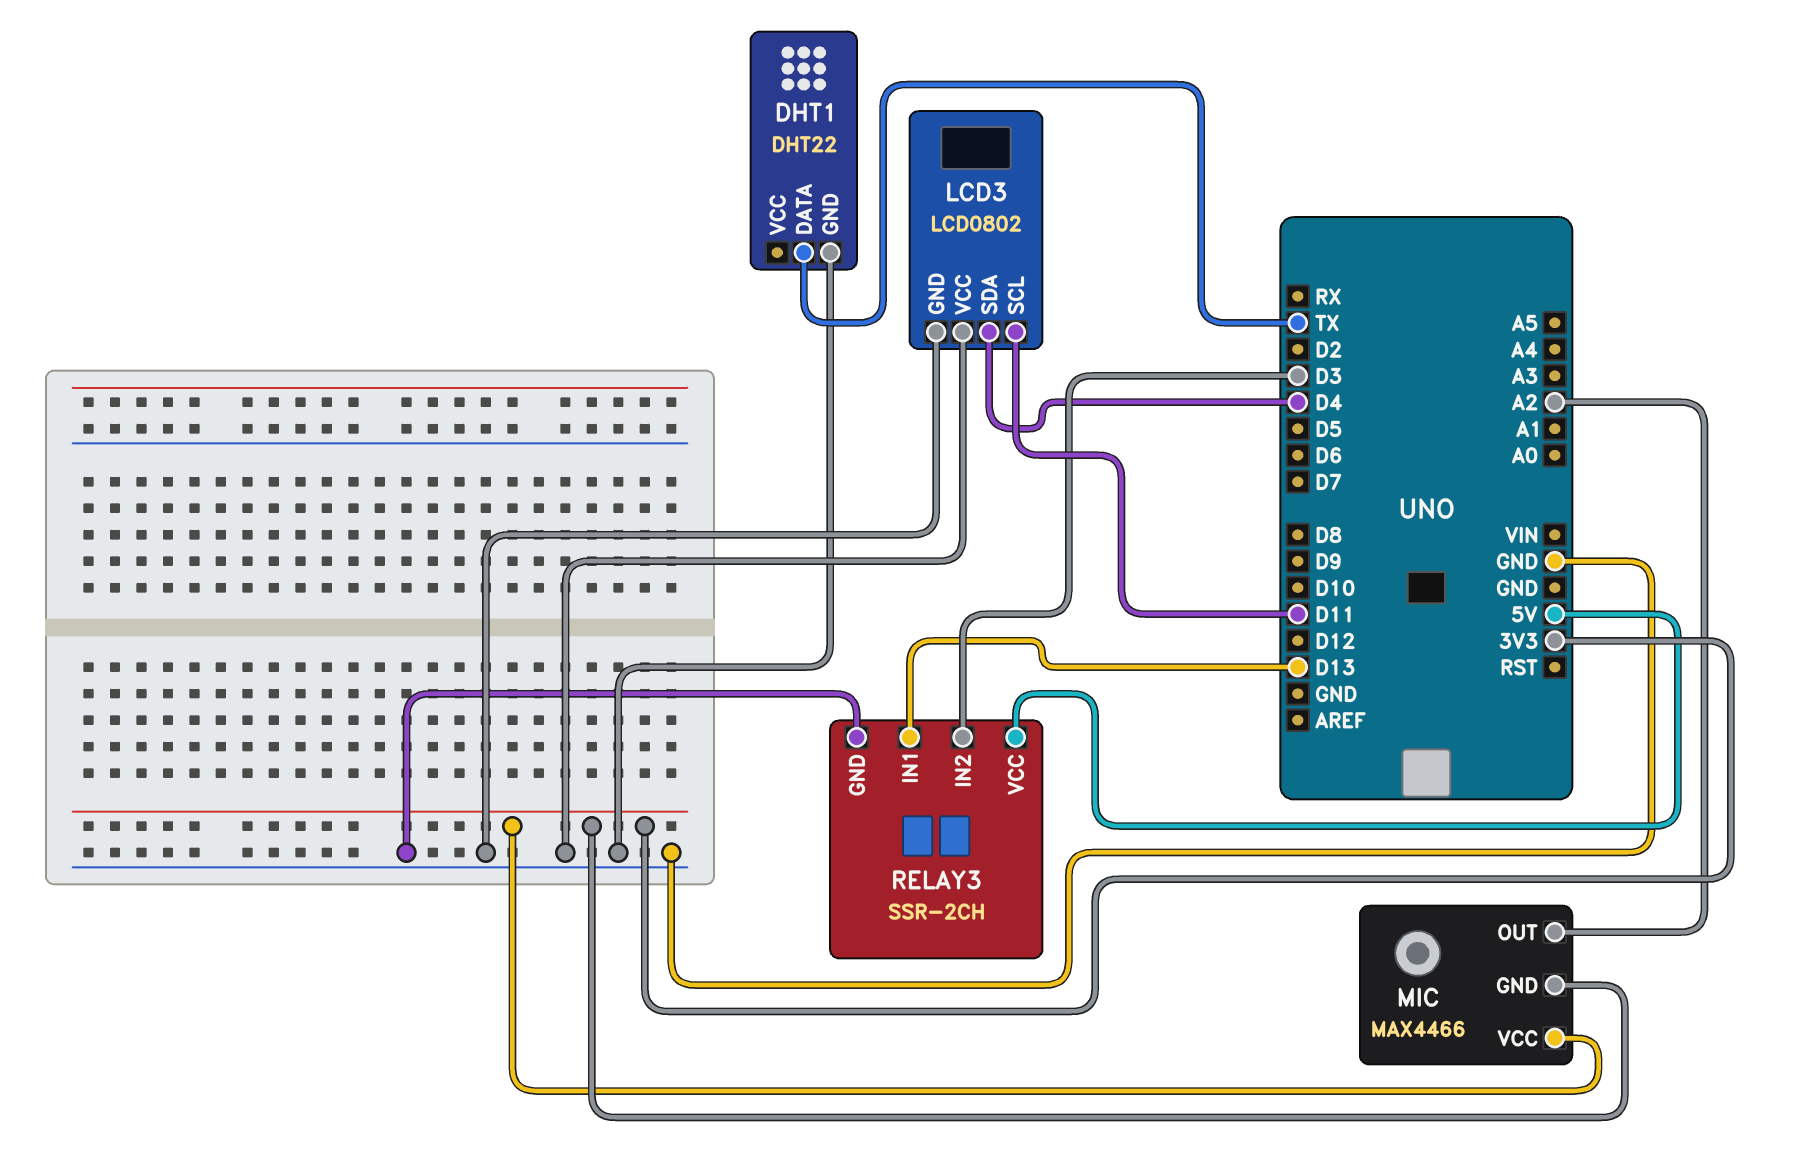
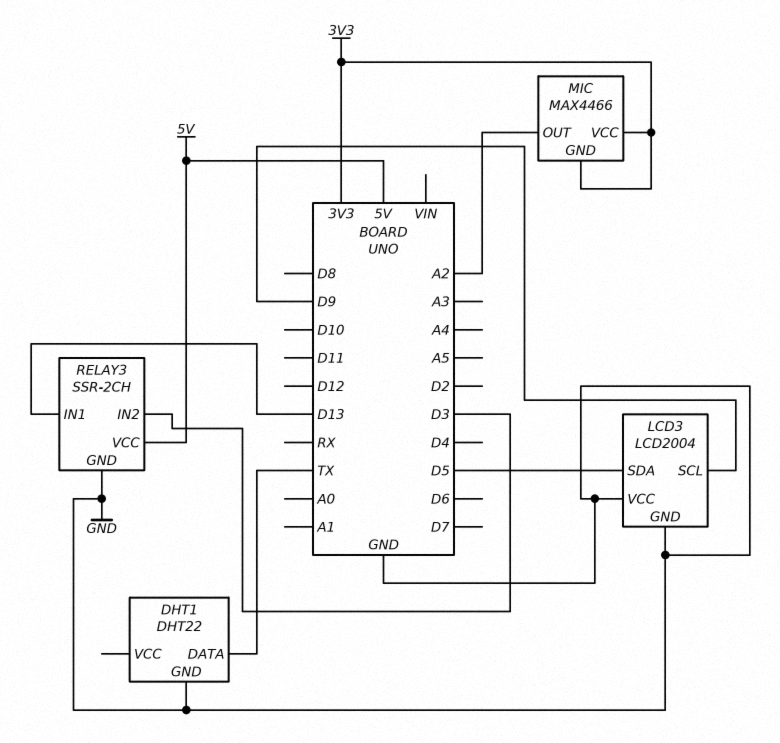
LCD3: LCD0802 -> LCD2004
LCD3 pin SCL: D11 -> D9
LCD3 pin SDA: D4 -> D5

